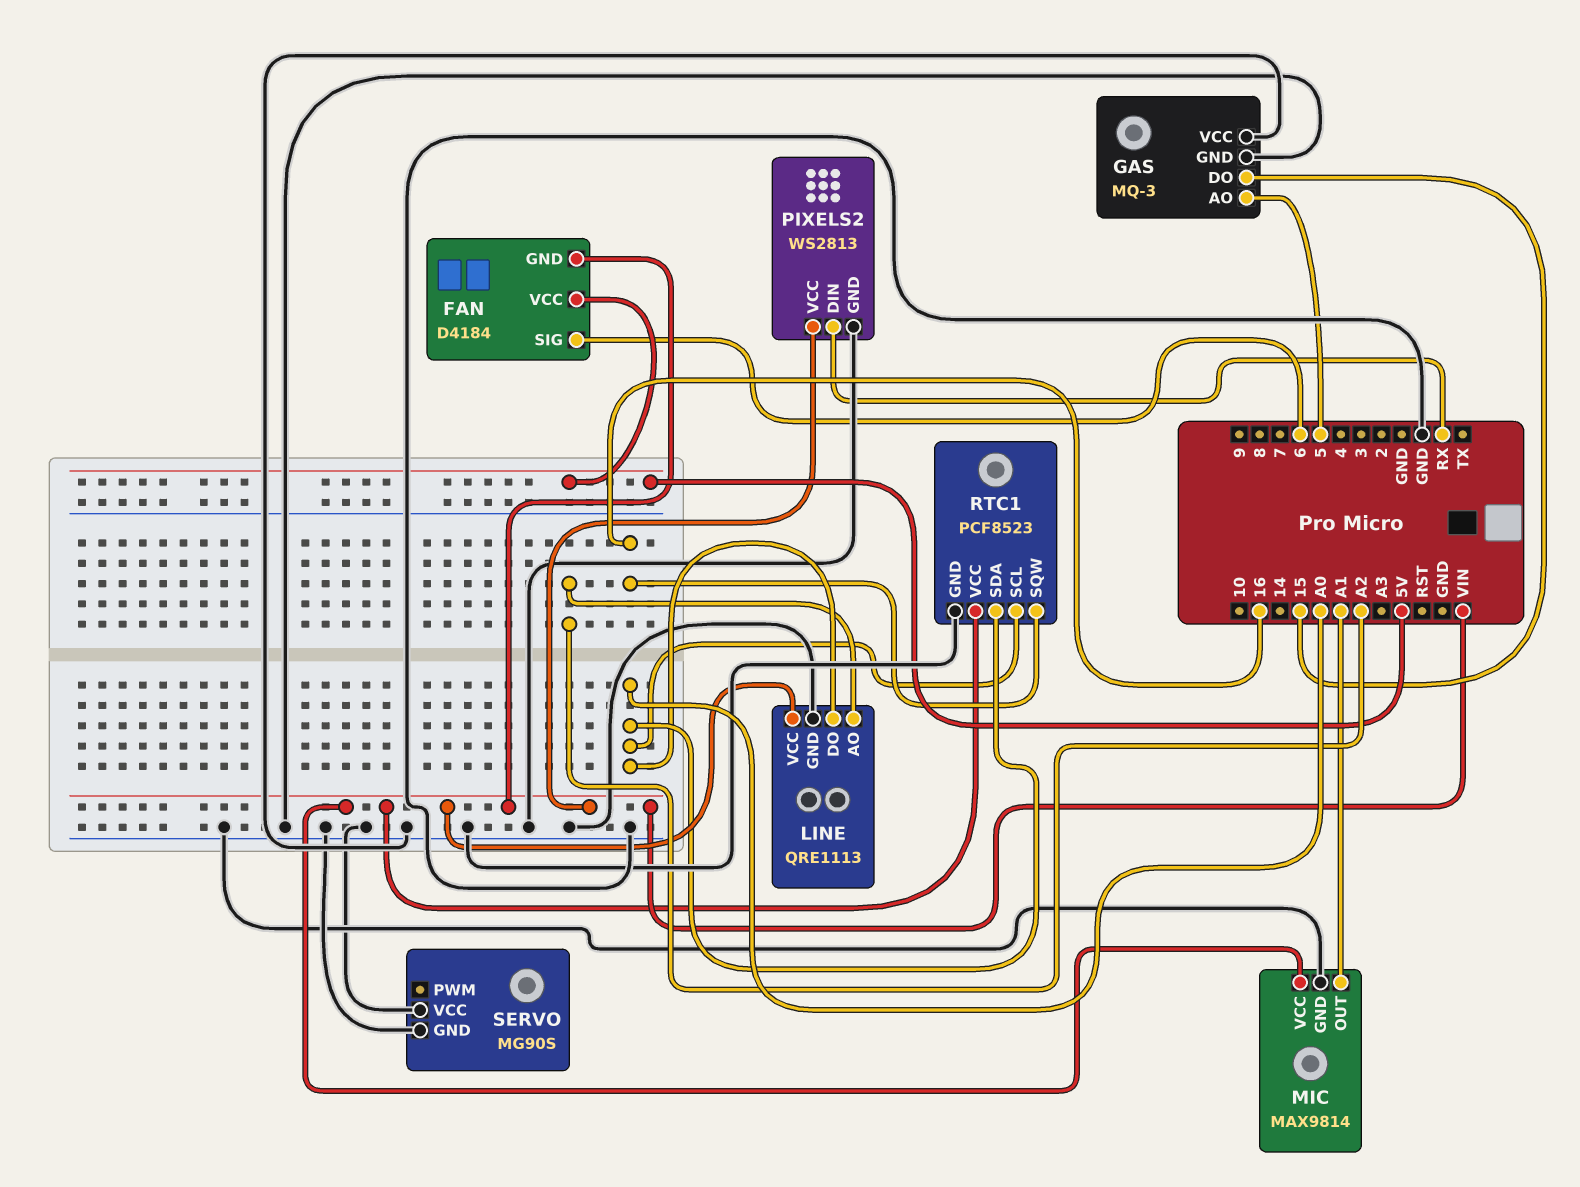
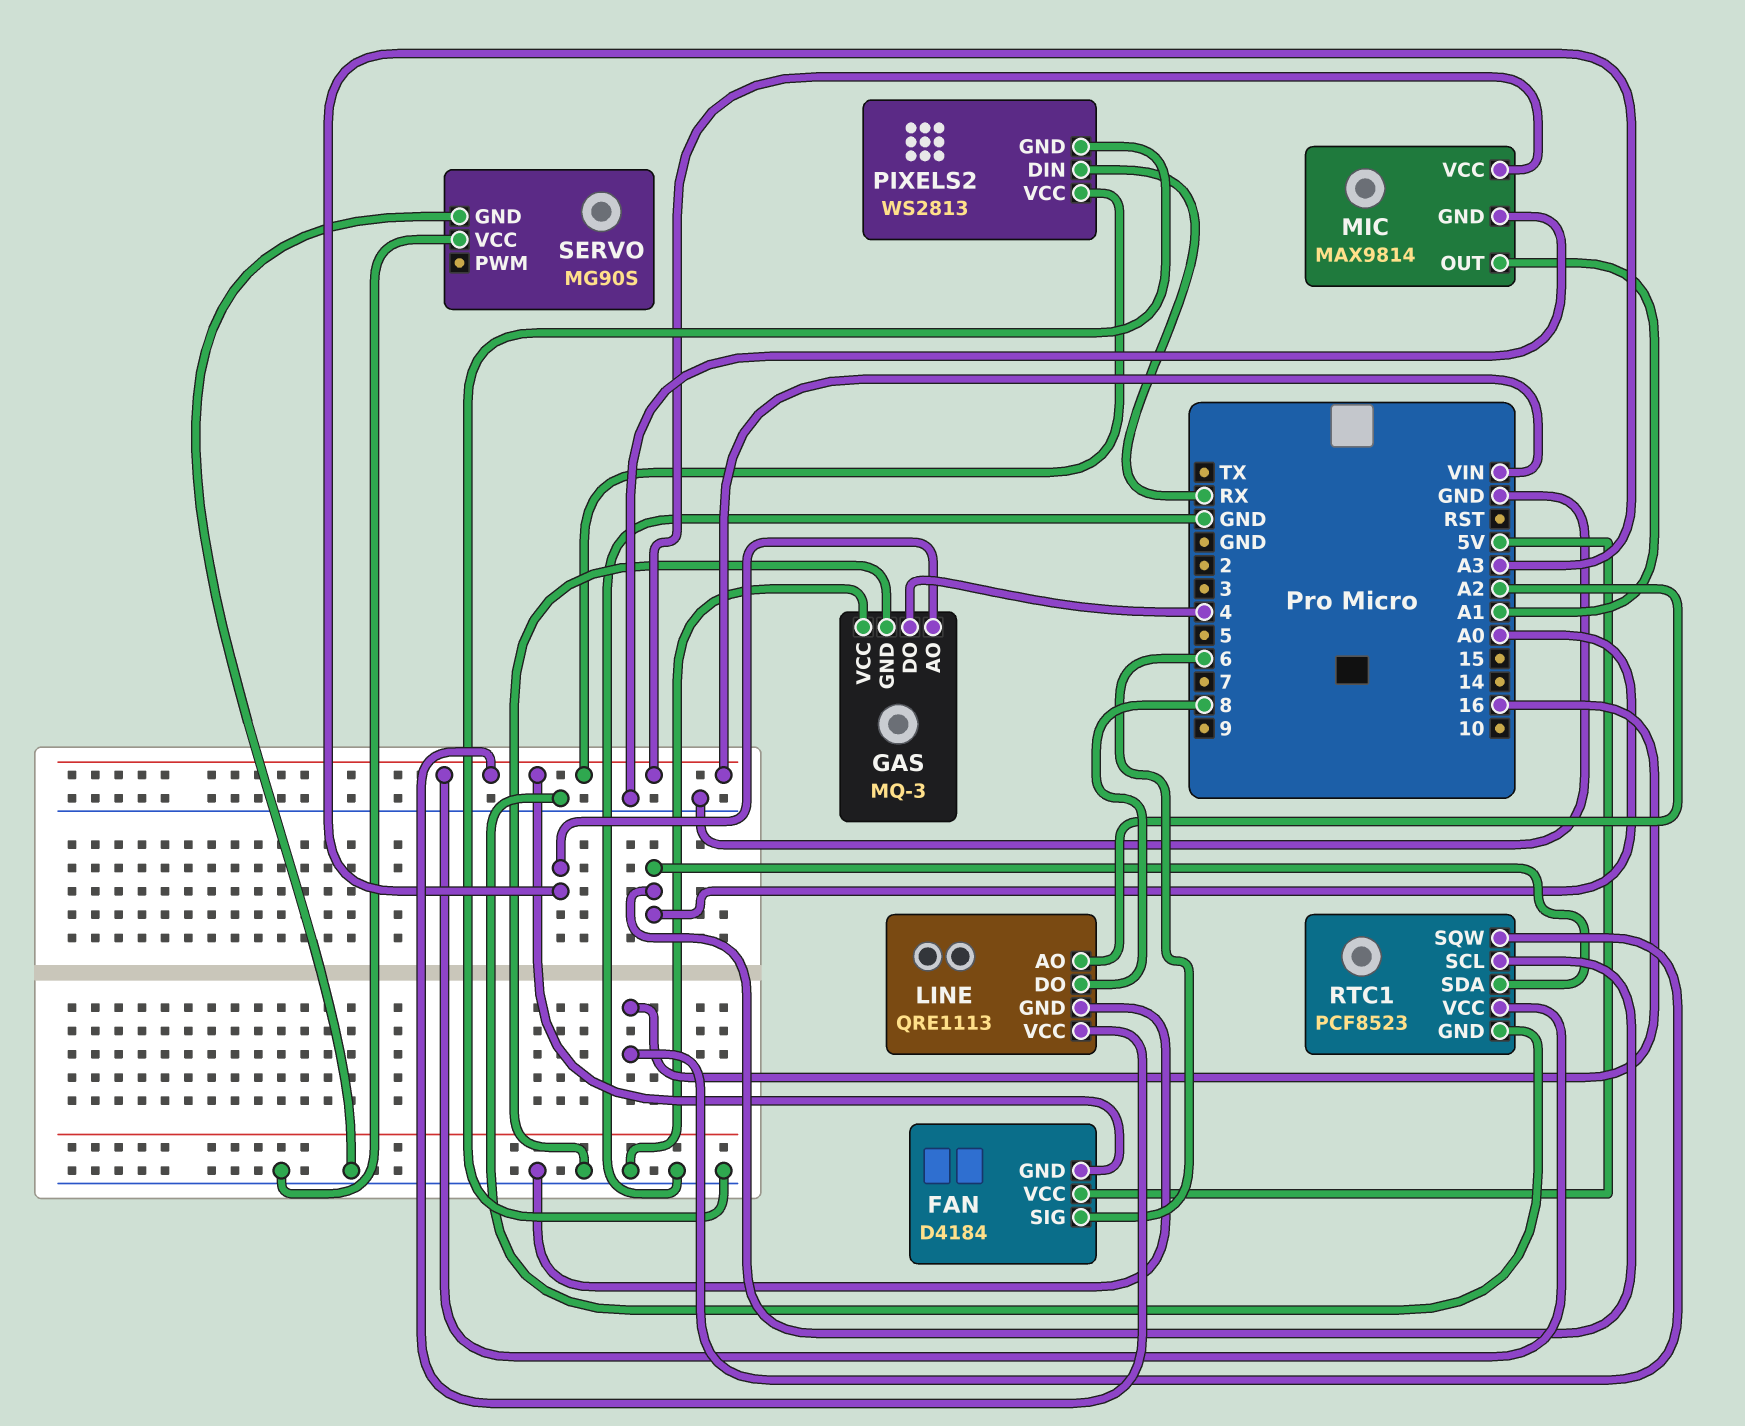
GAS pin AO: 5 -> A3
GAS pin DO: 15 -> 4
LINE pin DO: A0 -> 8

